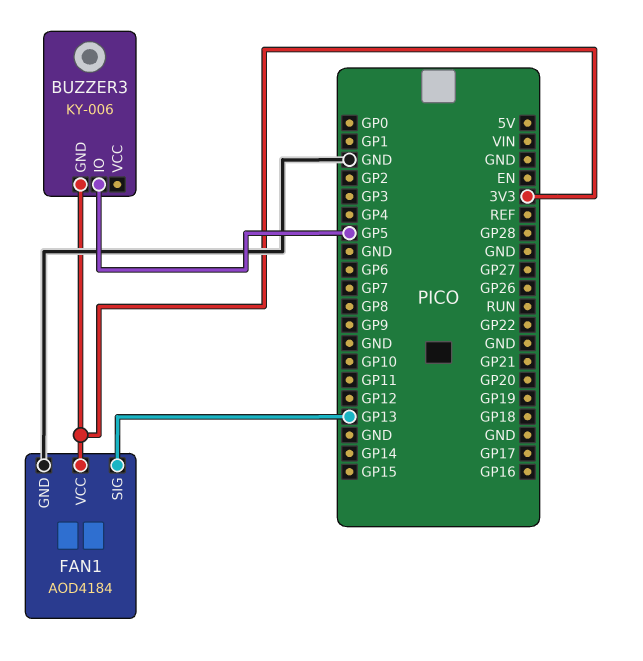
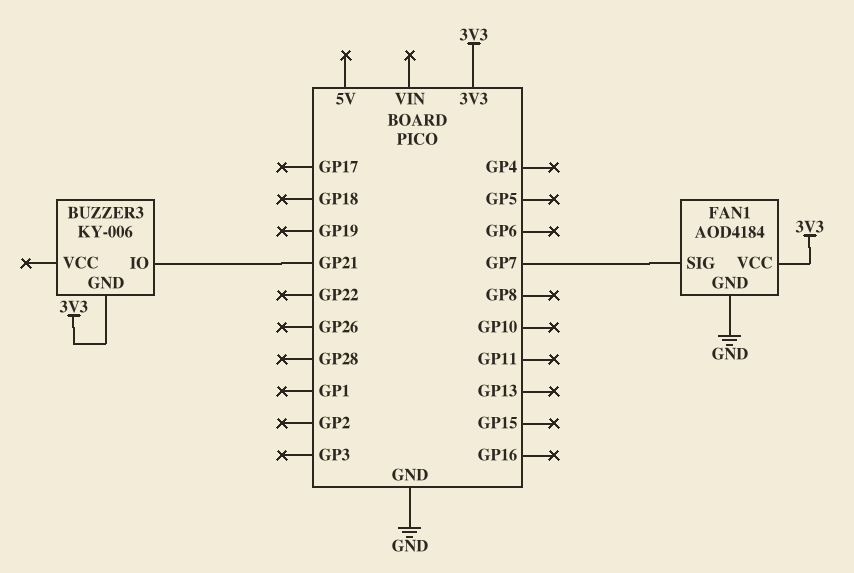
BUZZER3 pin IO: GP5 -> GP21
FAN1 pin SIG: GP13 -> GP7

